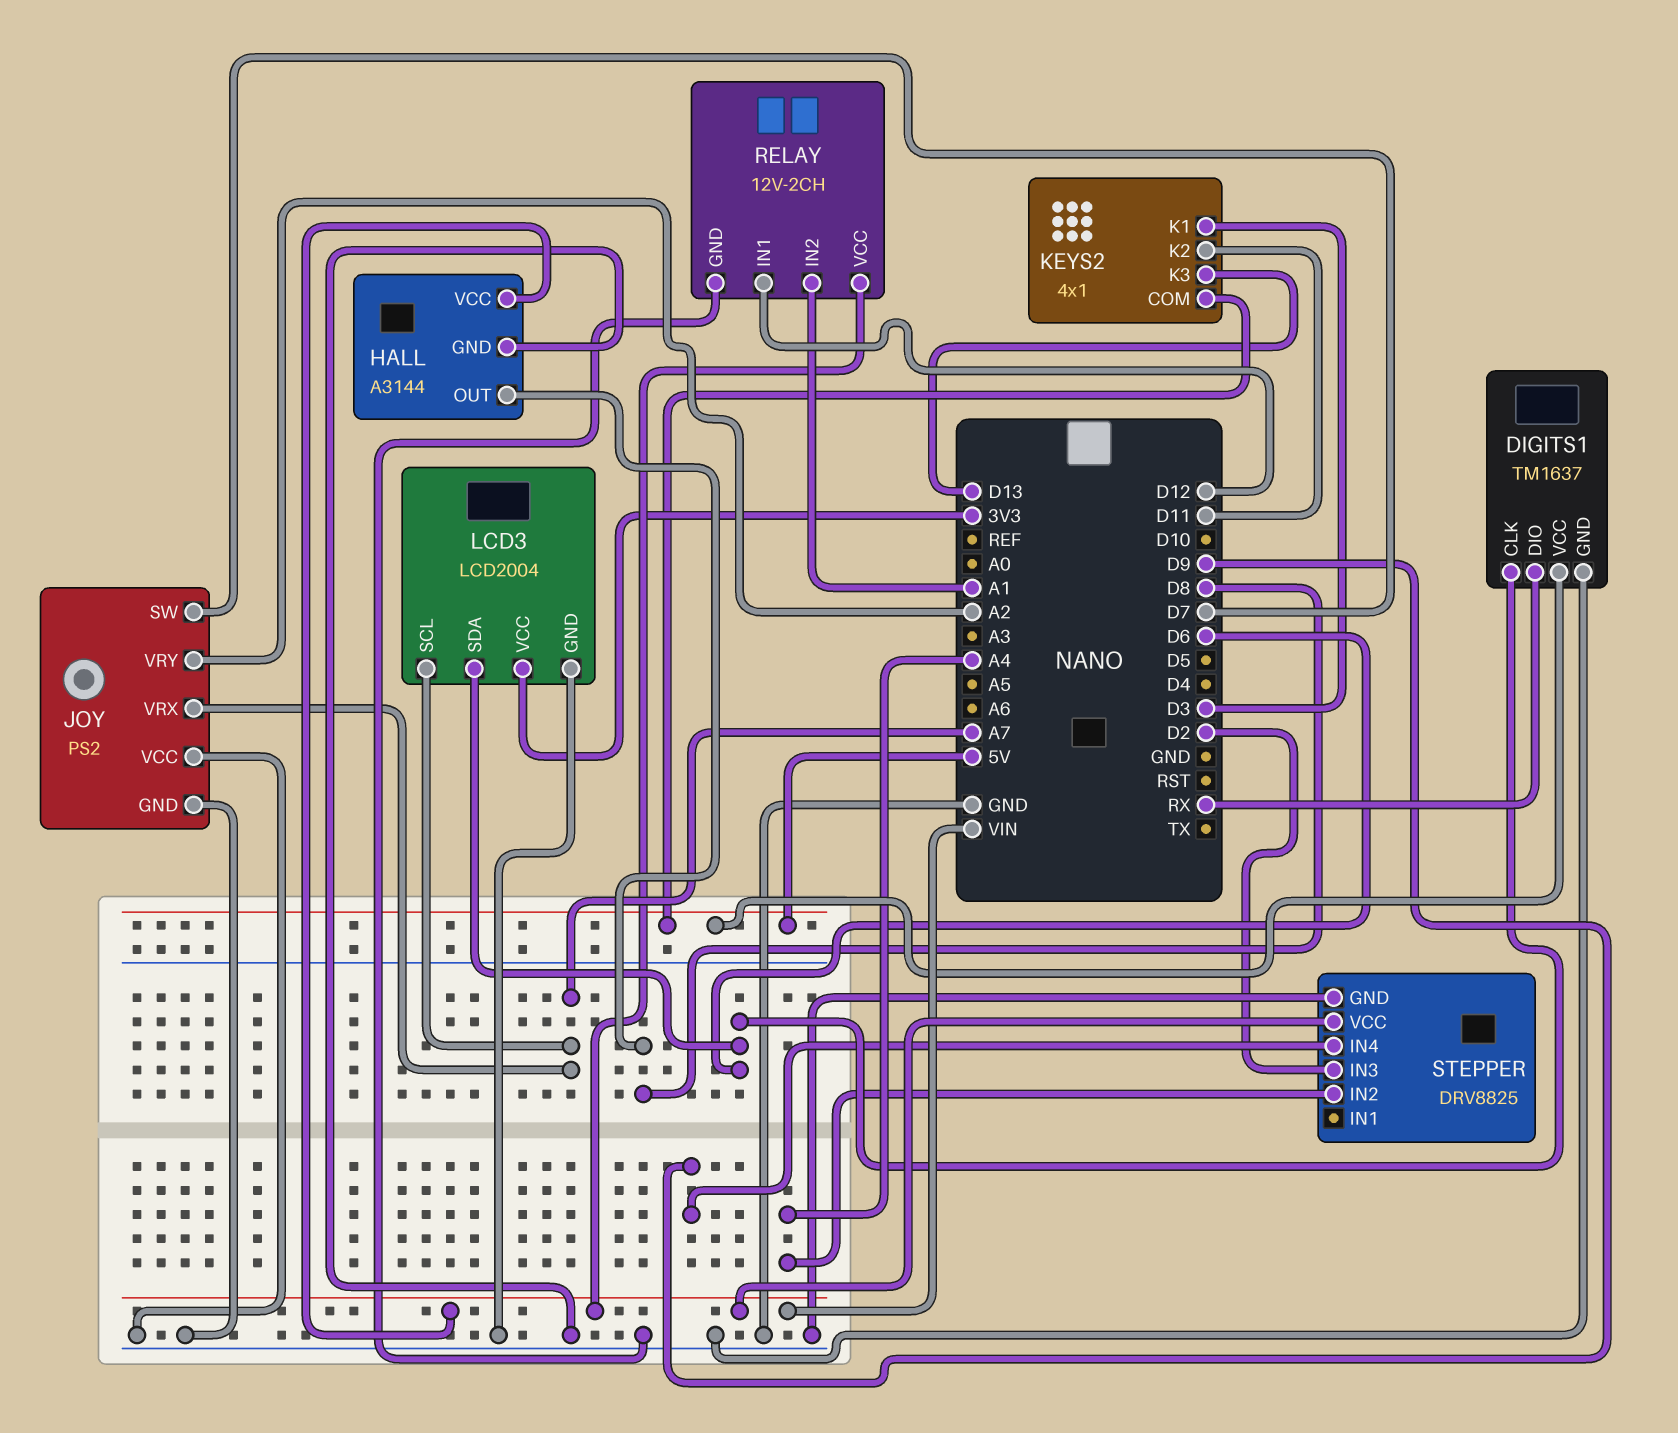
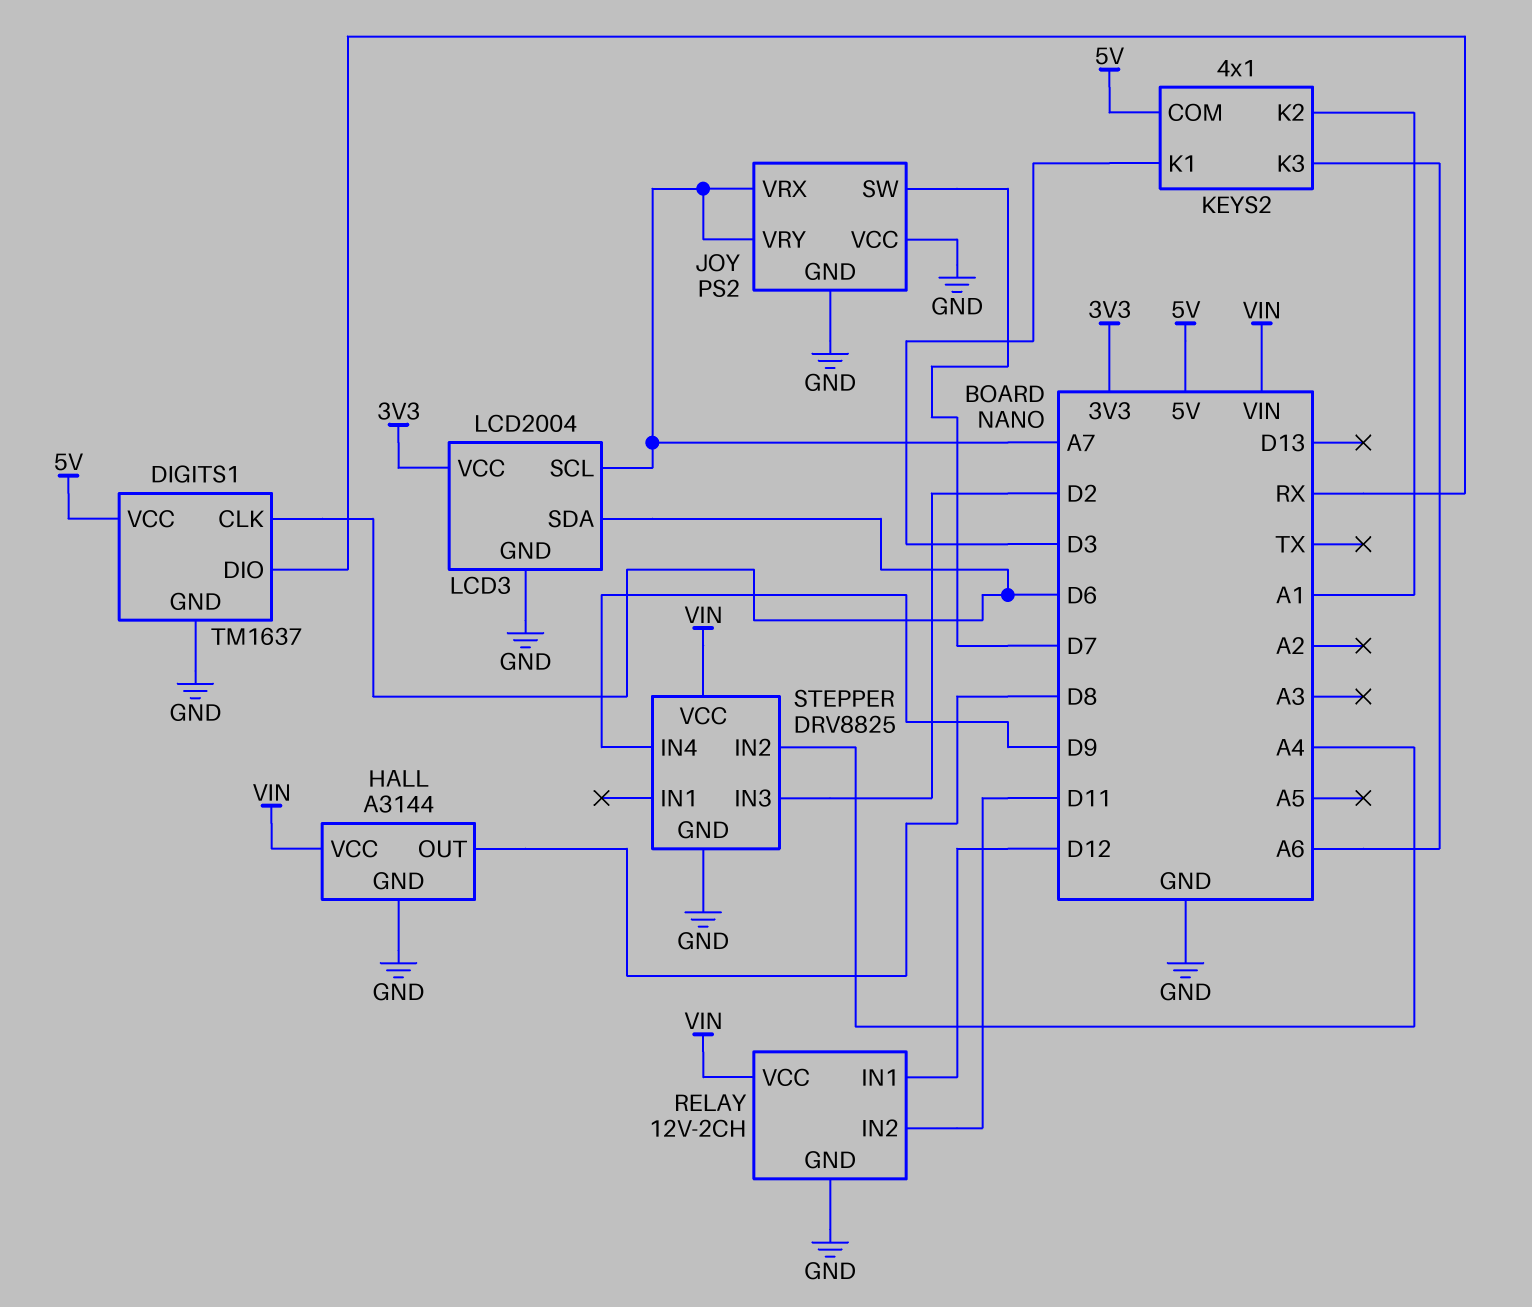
JOY pin VRY: A2 -> A7
KEYS2 pin K2: D11 -> A1
KEYS2 pin K3: D13 -> A6
RELAY pin IN2: A1 -> D11

